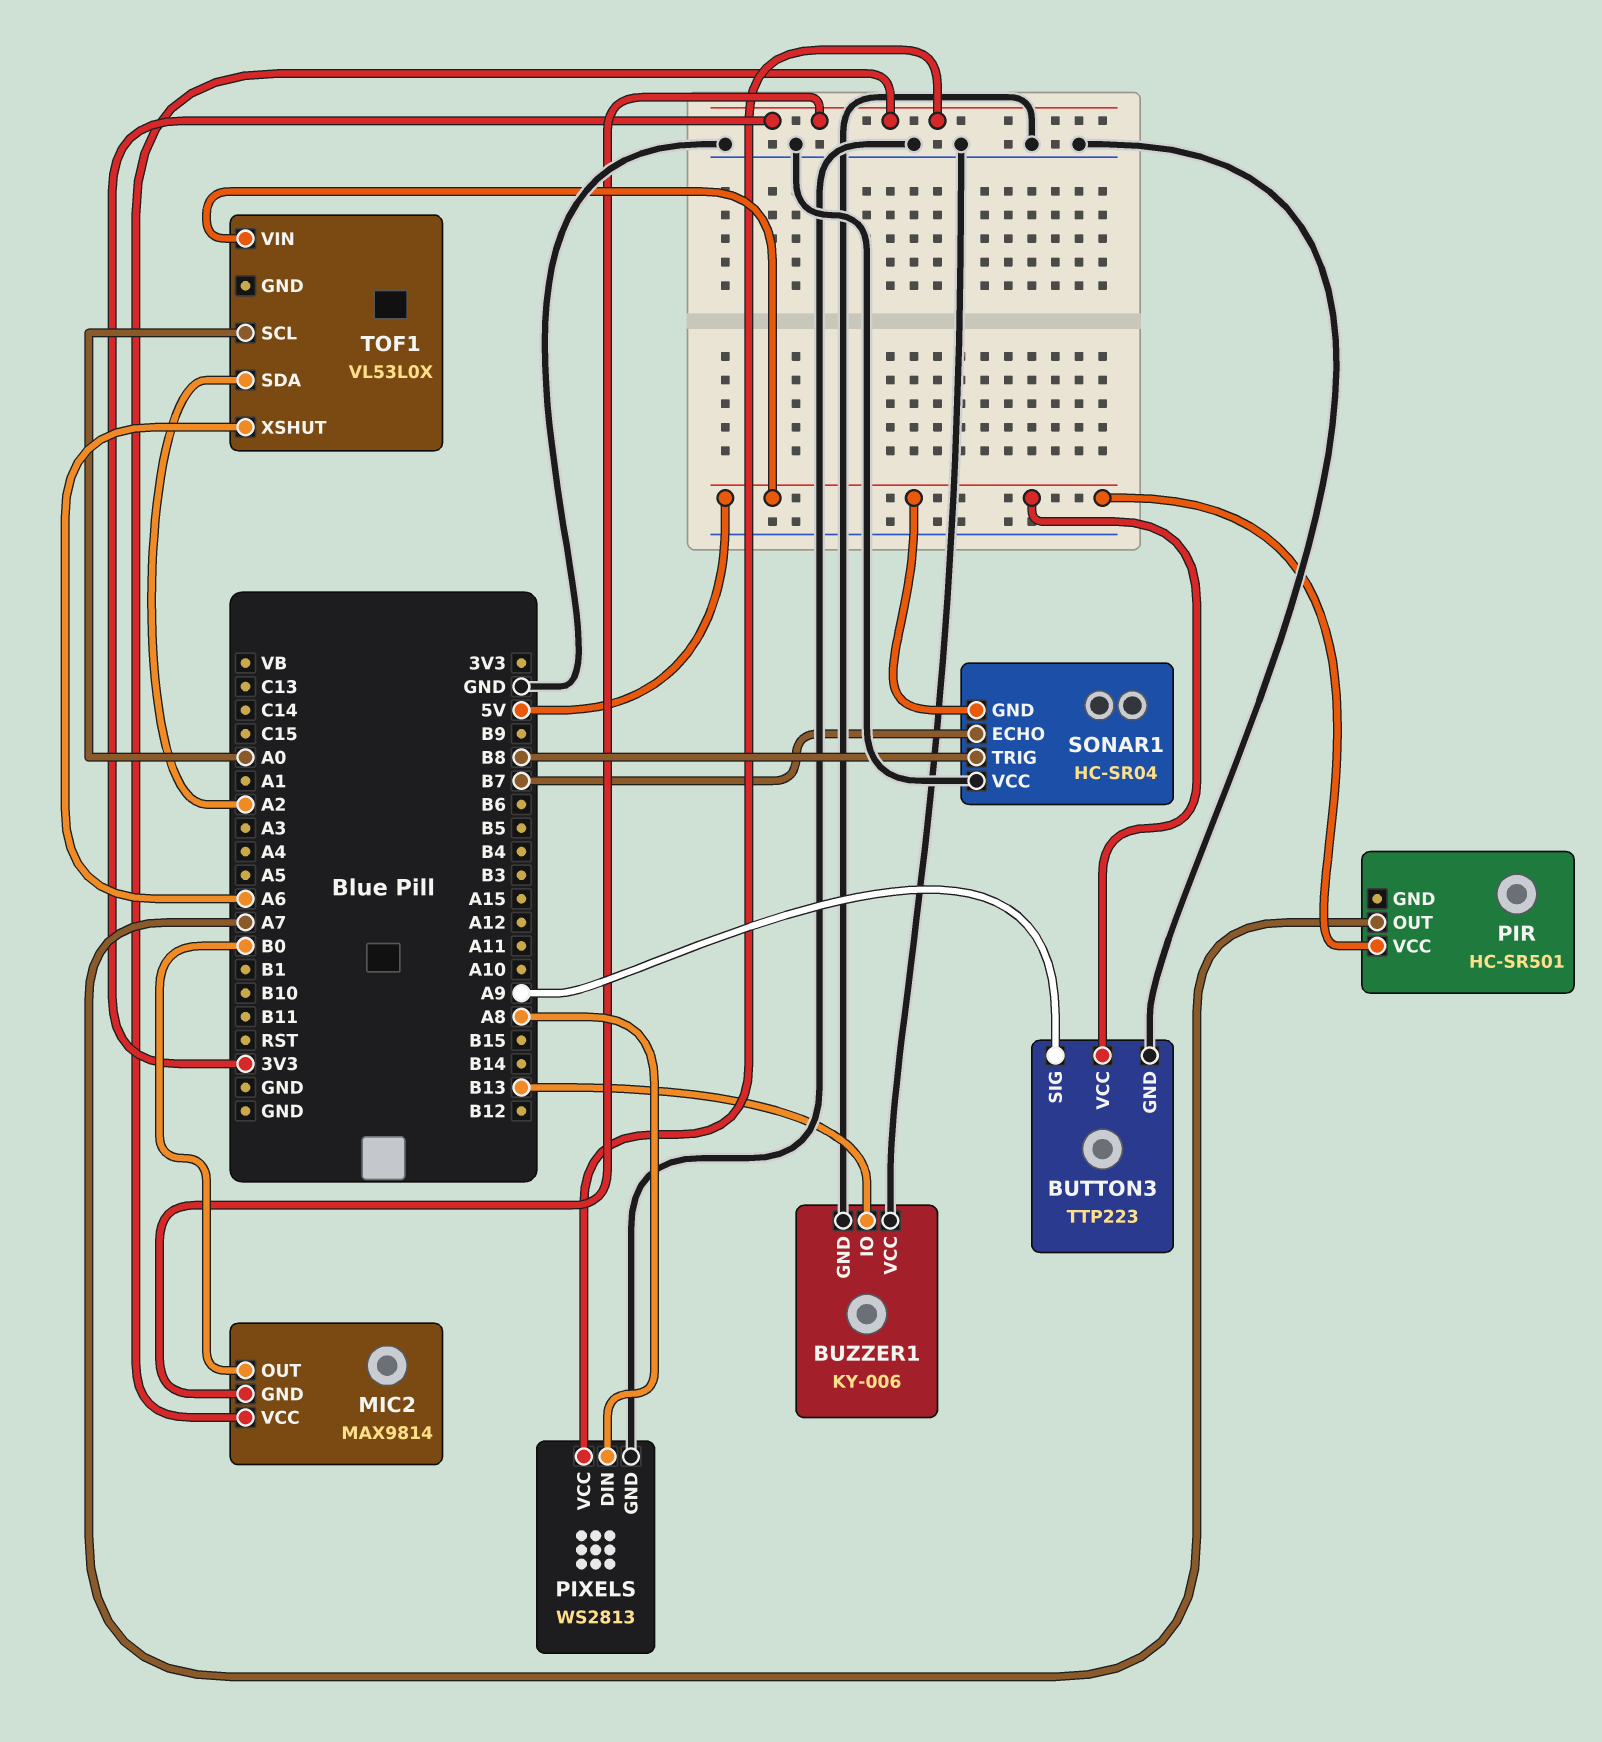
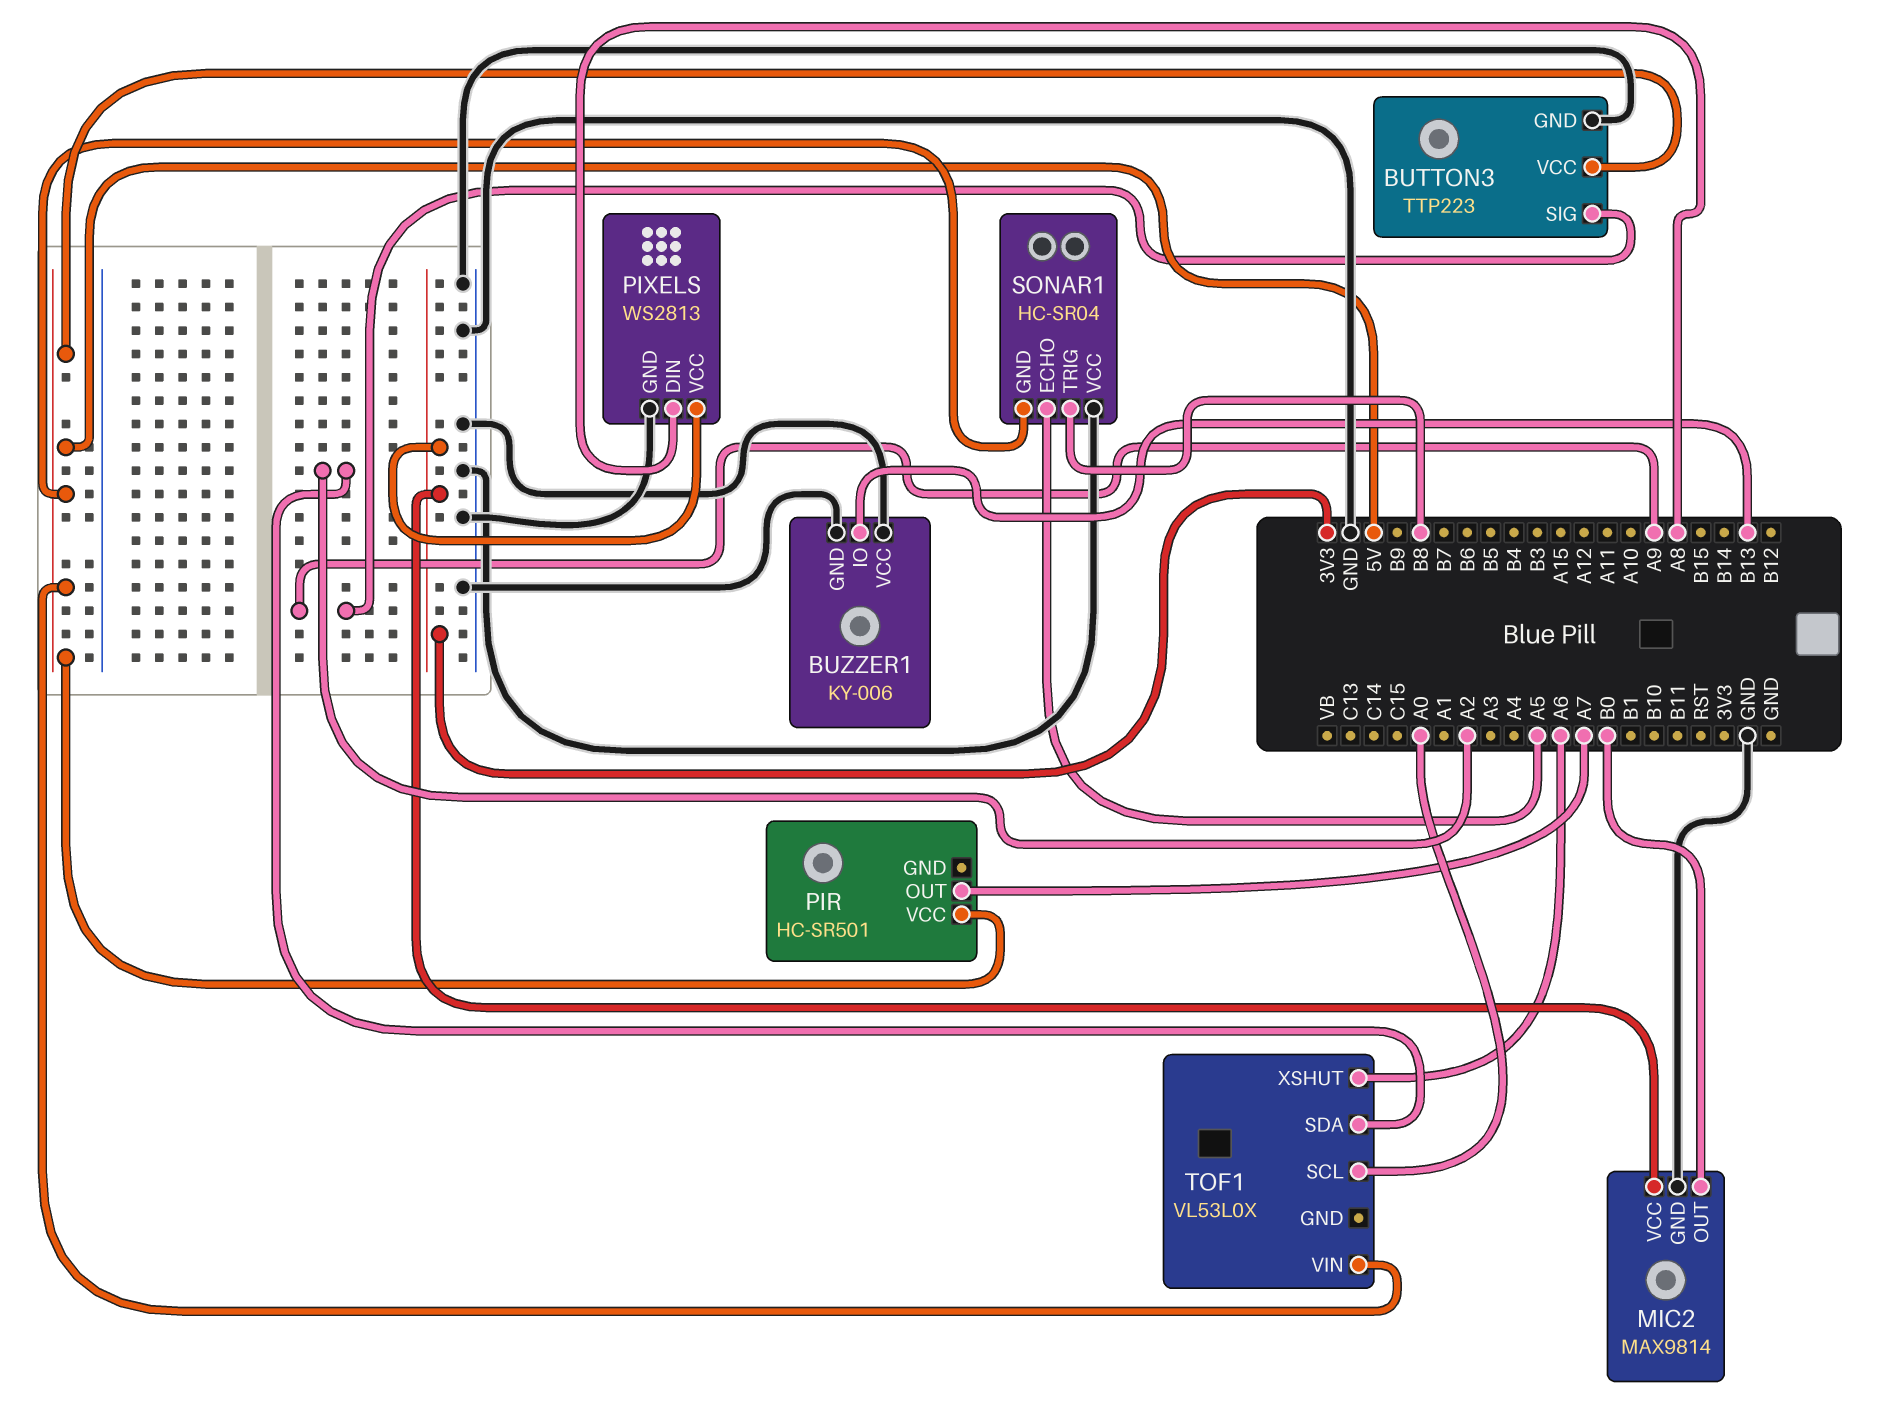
MIC2 pin GND: 3V3 -> GND
SONAR1 pin ECHO: B7 -> A5

